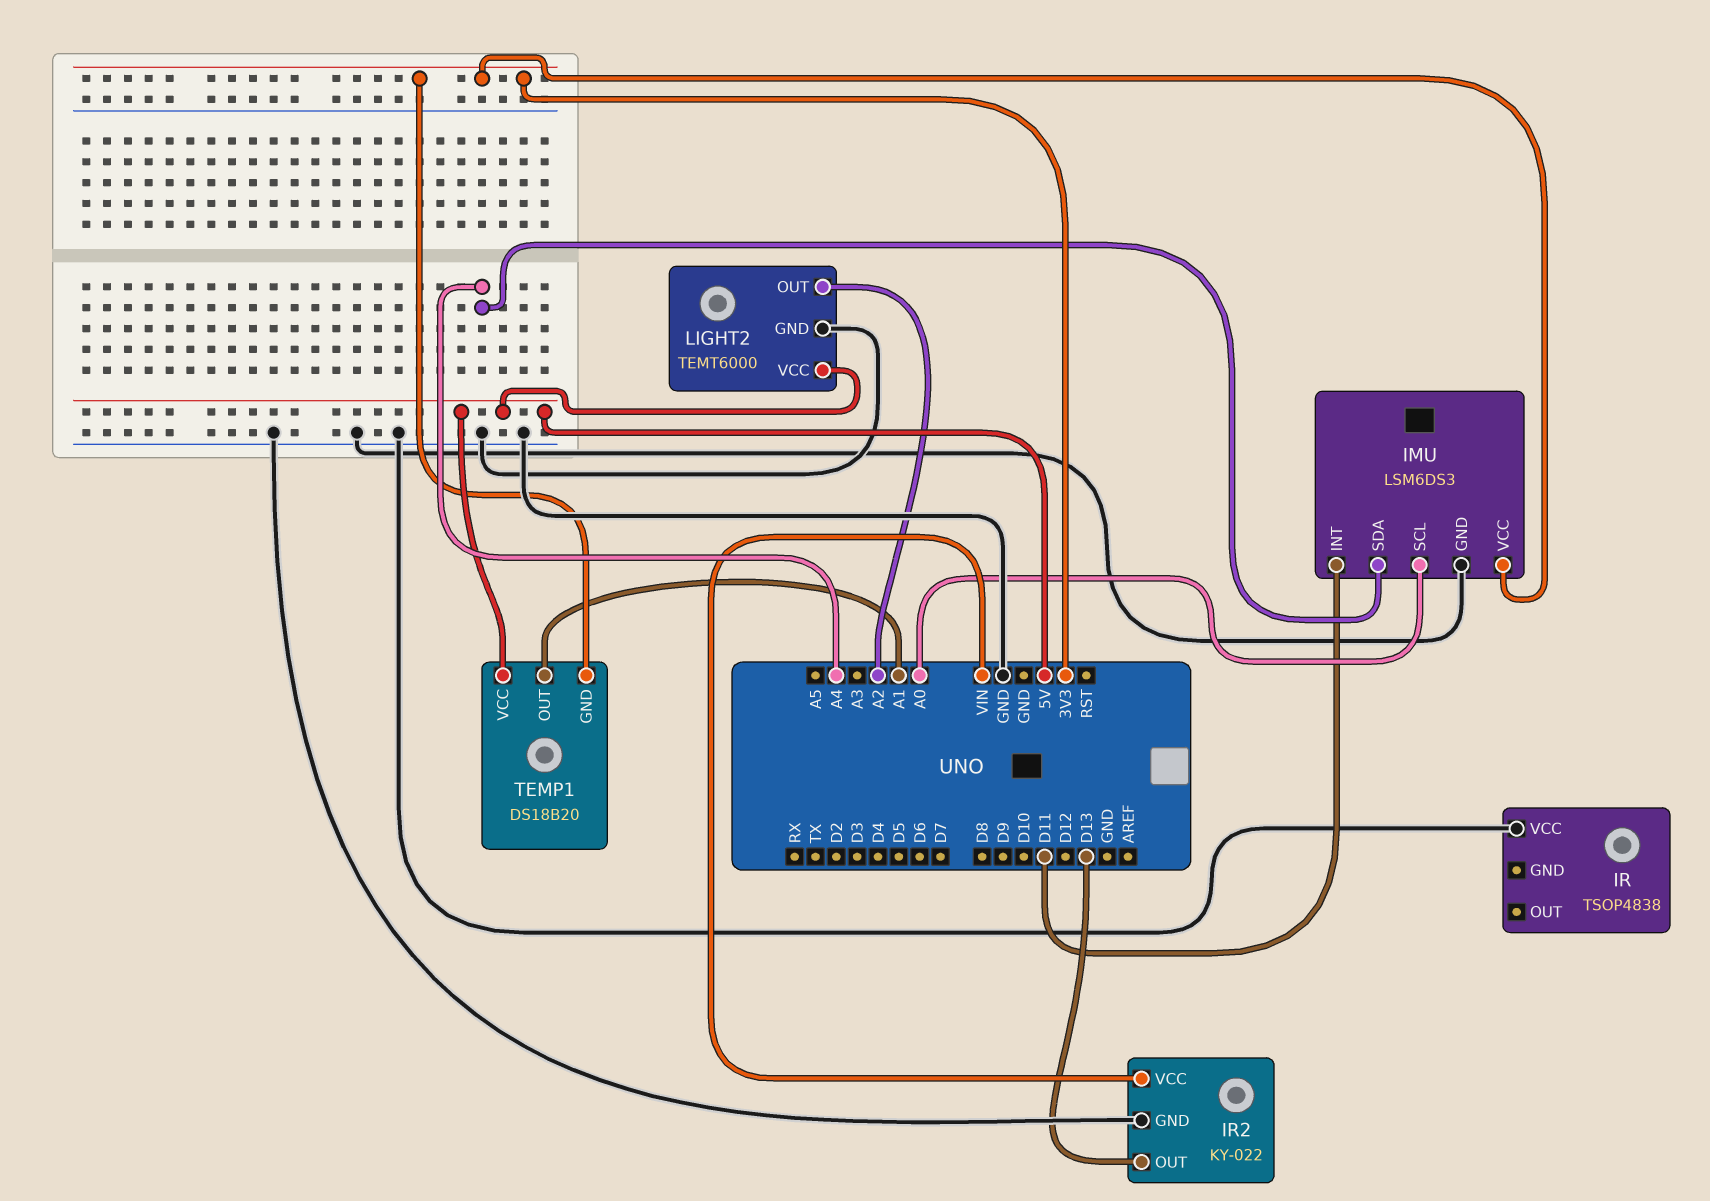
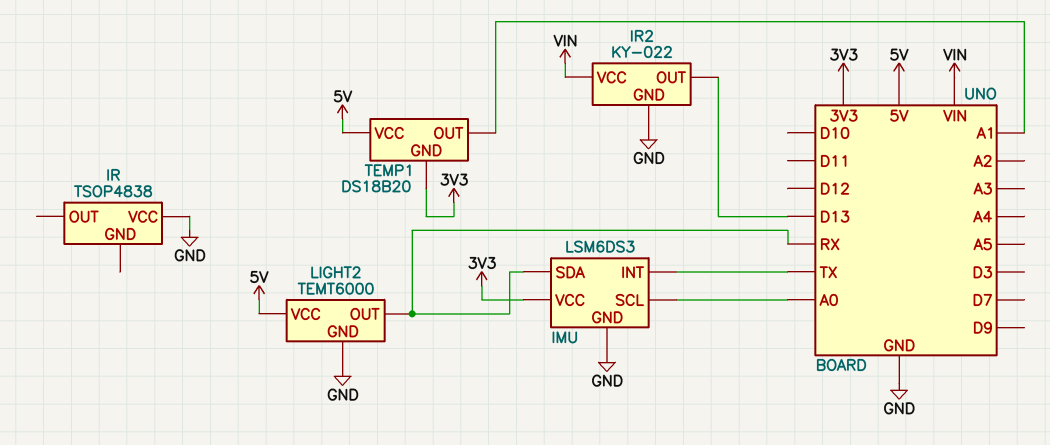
IMU pin INT: D11 -> TX
IMU pin SDA: A4 -> RX
LIGHT2 pin OUT: A2 -> RX

